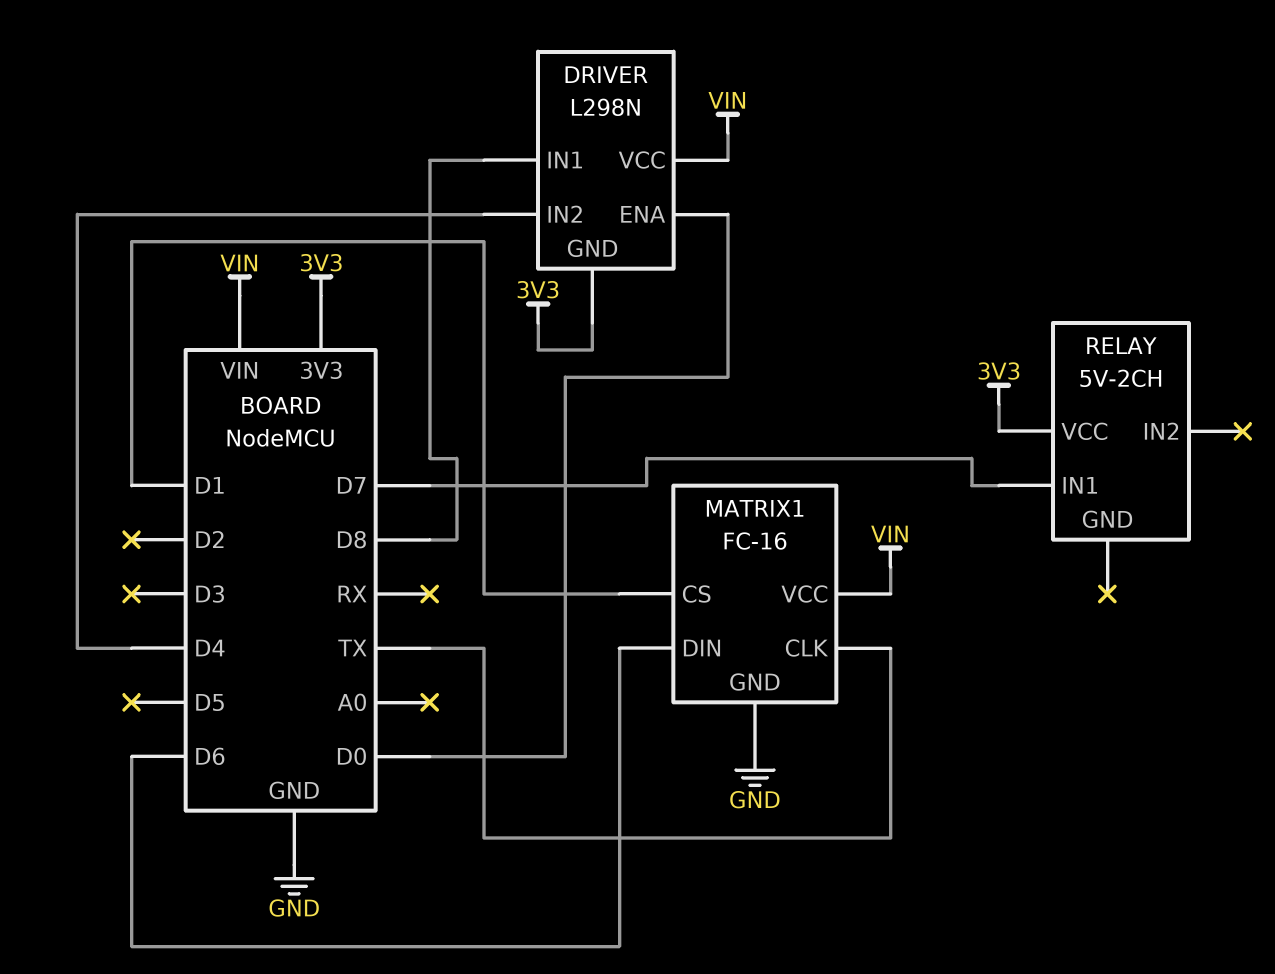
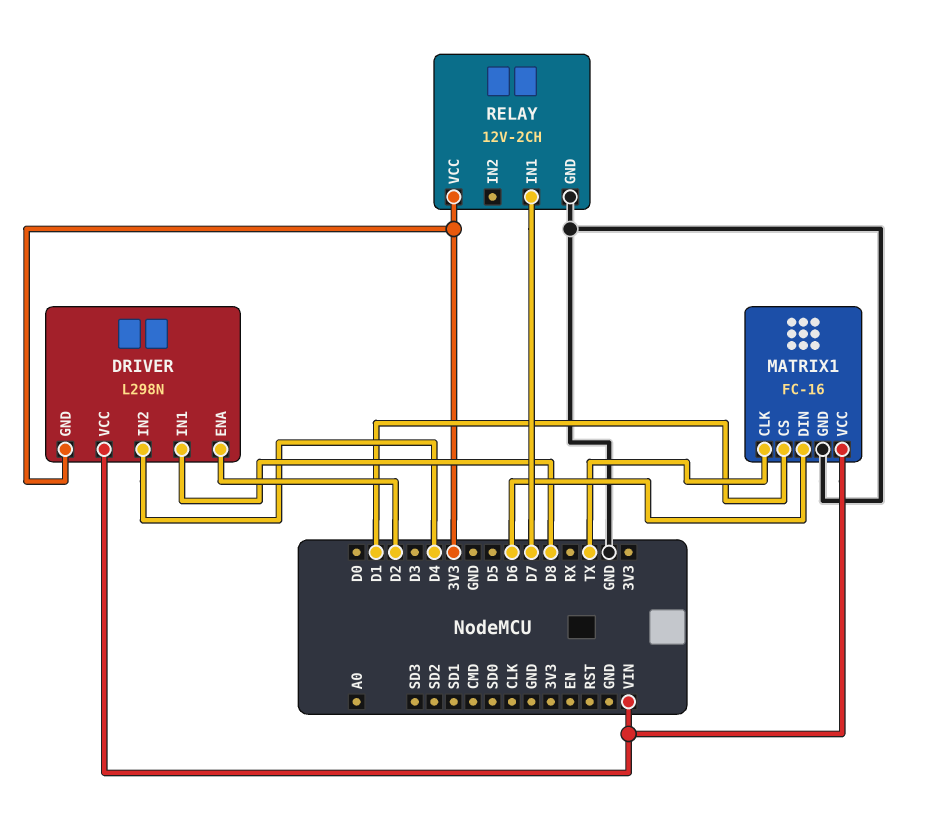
DRIVER pin ENA: D0 -> D2
RELAY: 5V-2CH -> 12V-2CH
RELAY pin GND: none -> GND

